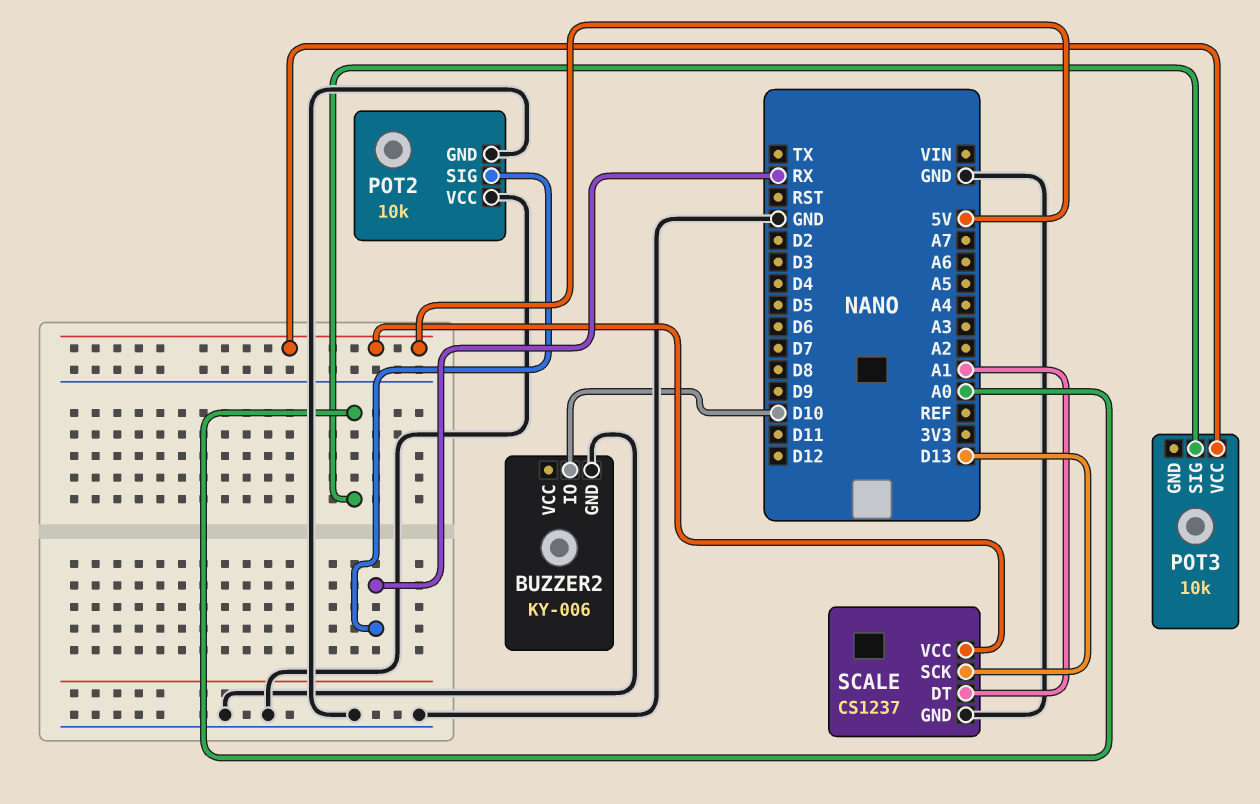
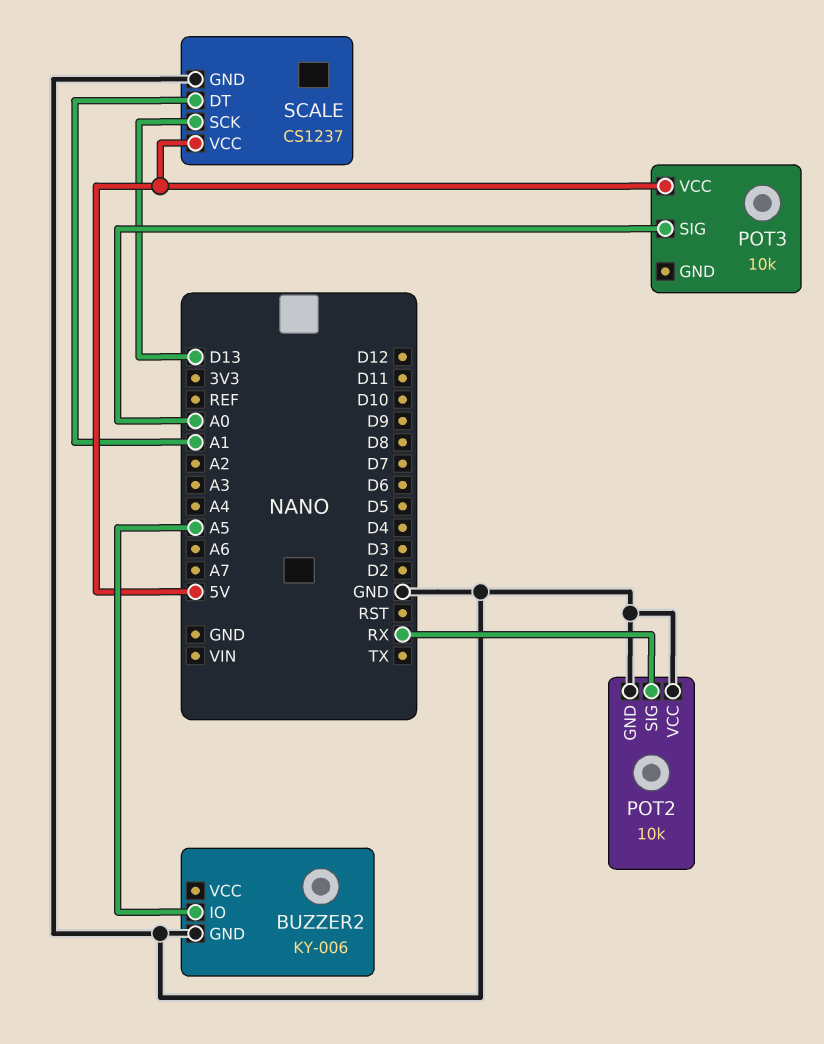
BUZZER2 pin IO: D10 -> A5

